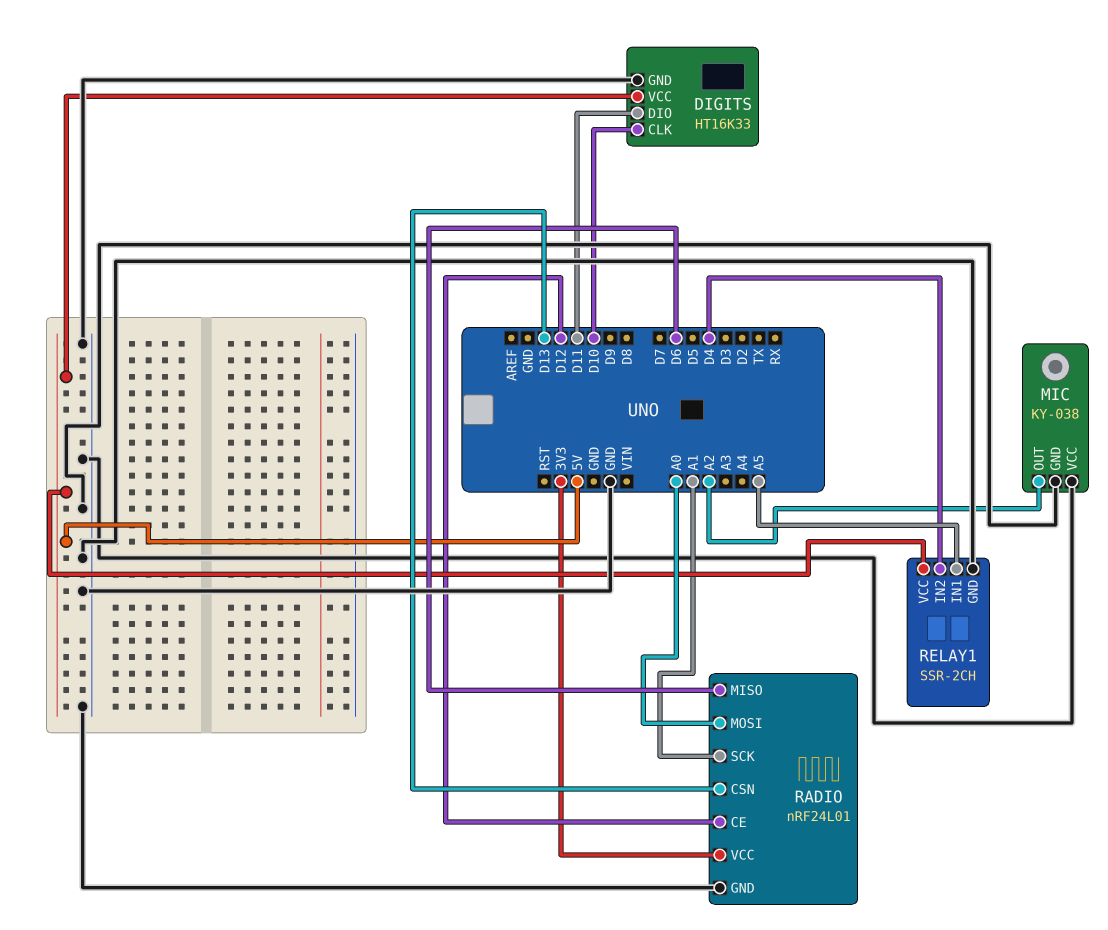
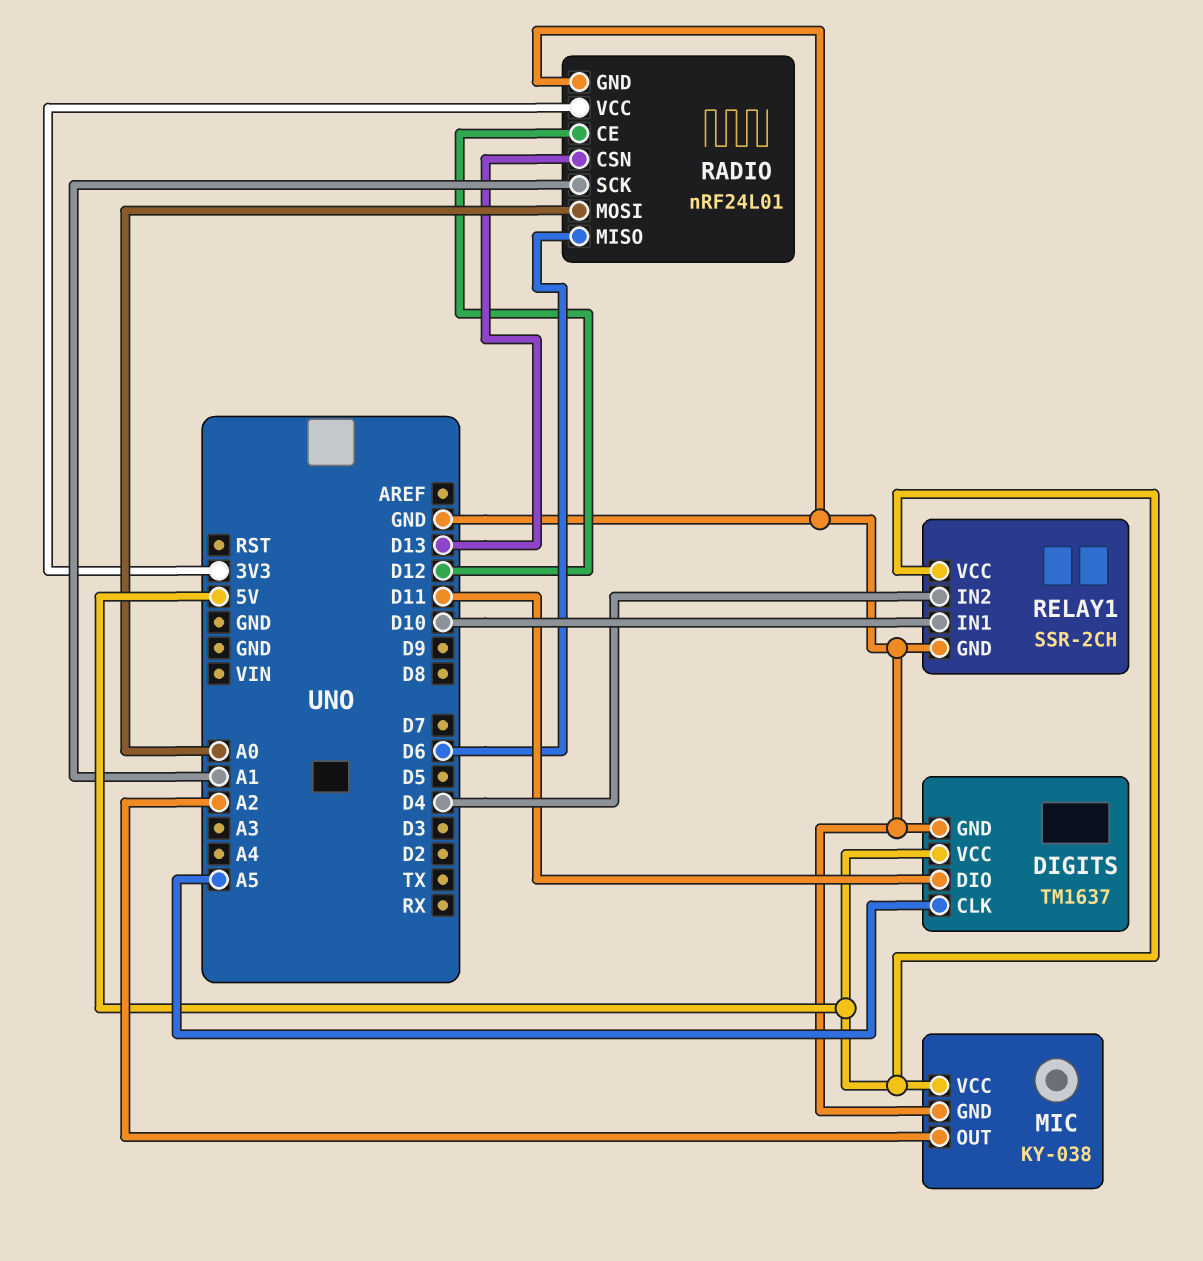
DIGITS: HT16K33 -> TM1637
DIGITS pin CLK: D10 -> A5
MIC pin VCC: GND -> 5V
RELAY1 pin IN1: A5 -> D10

